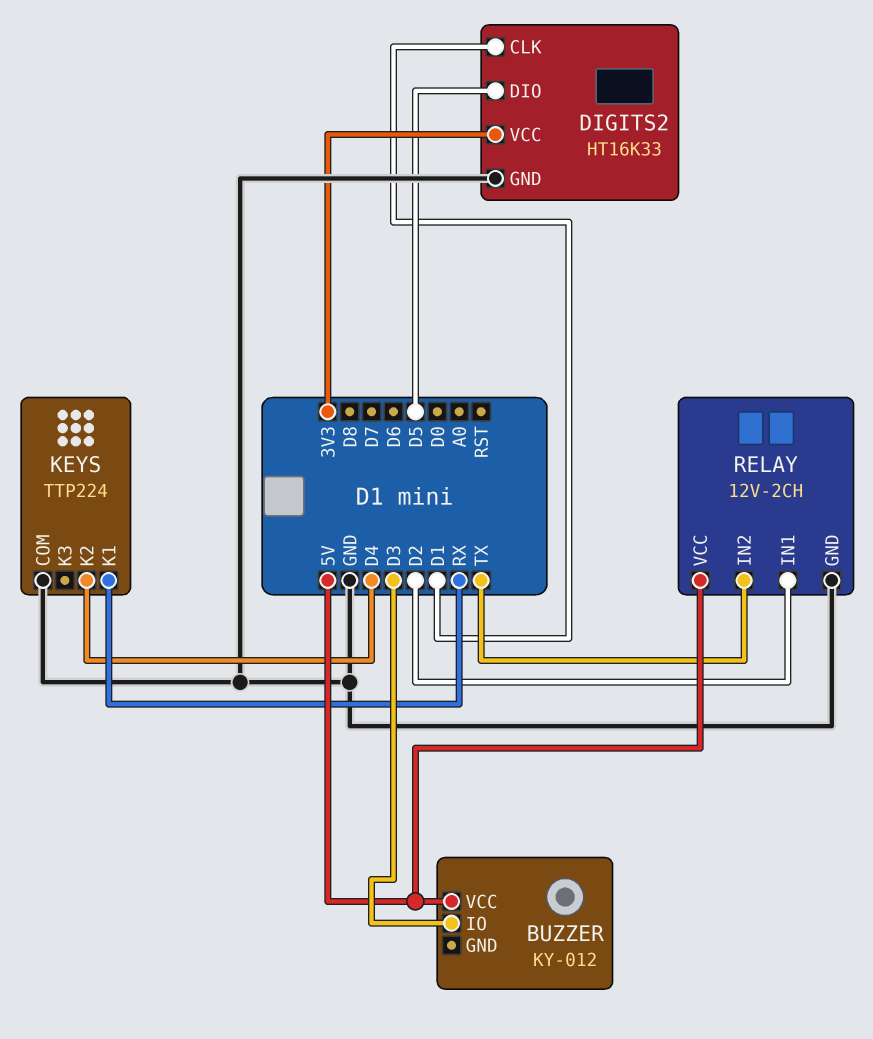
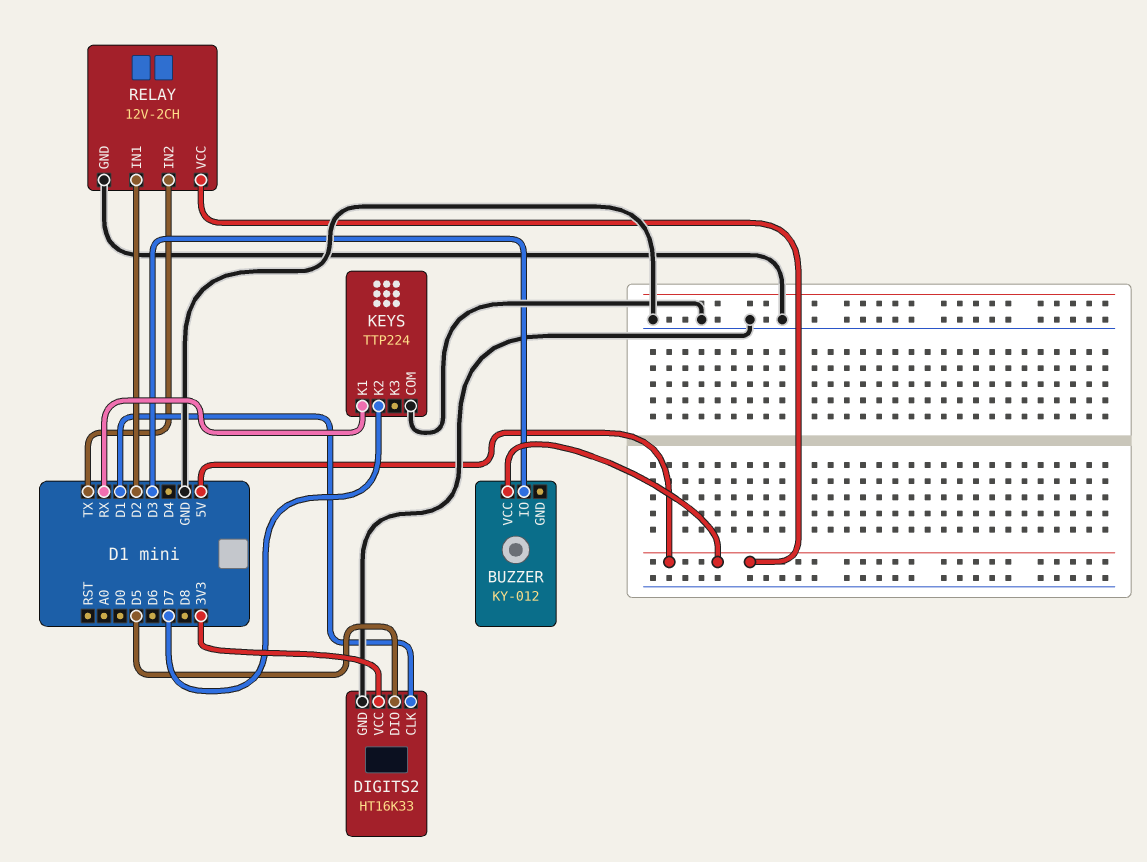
KEYS pin K2: D4 -> D7

